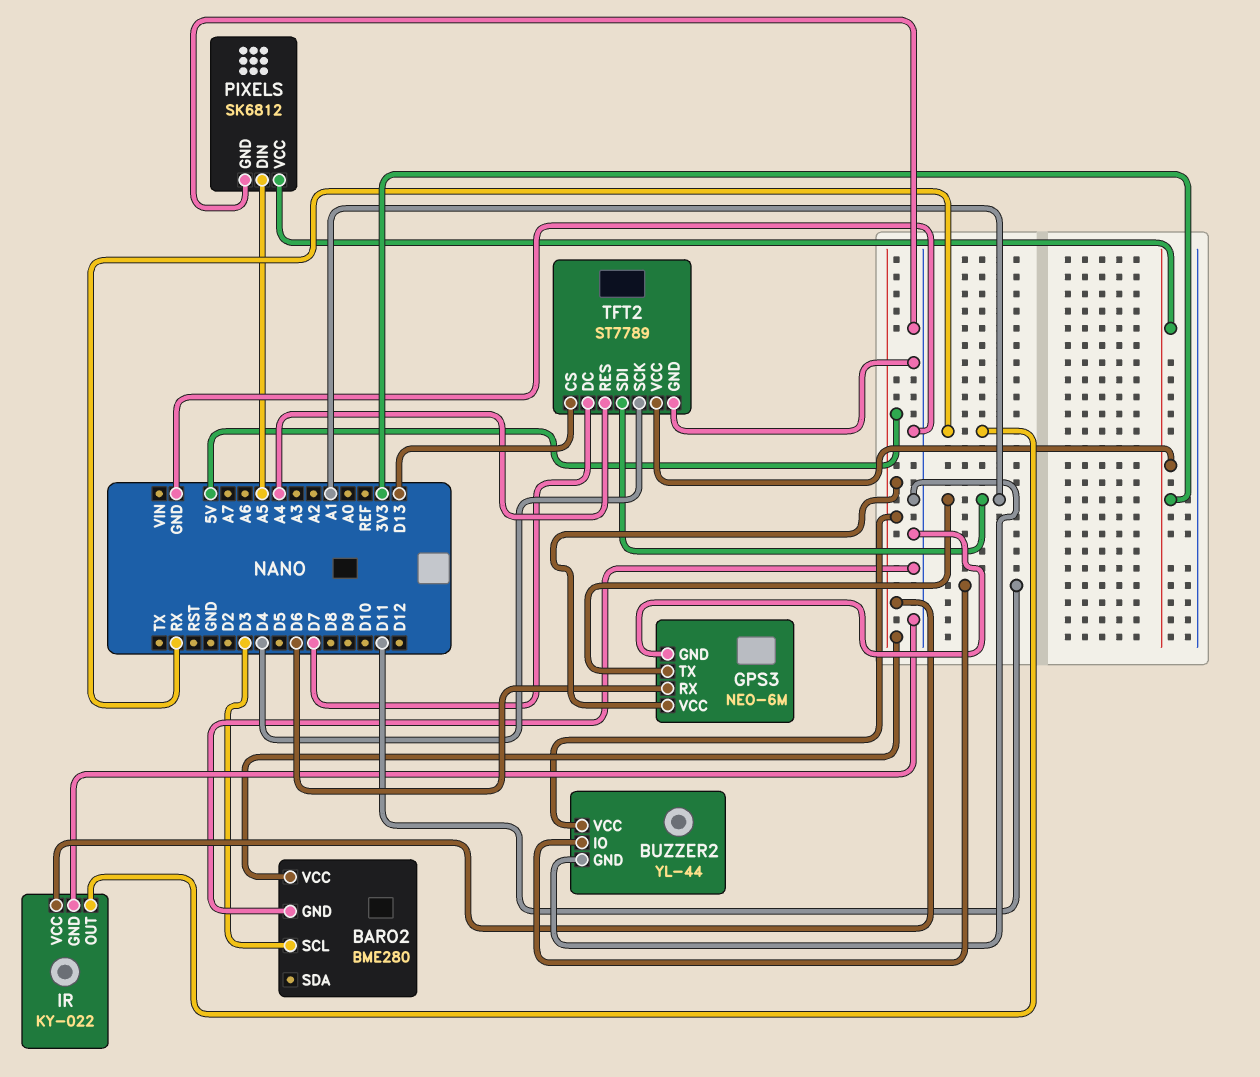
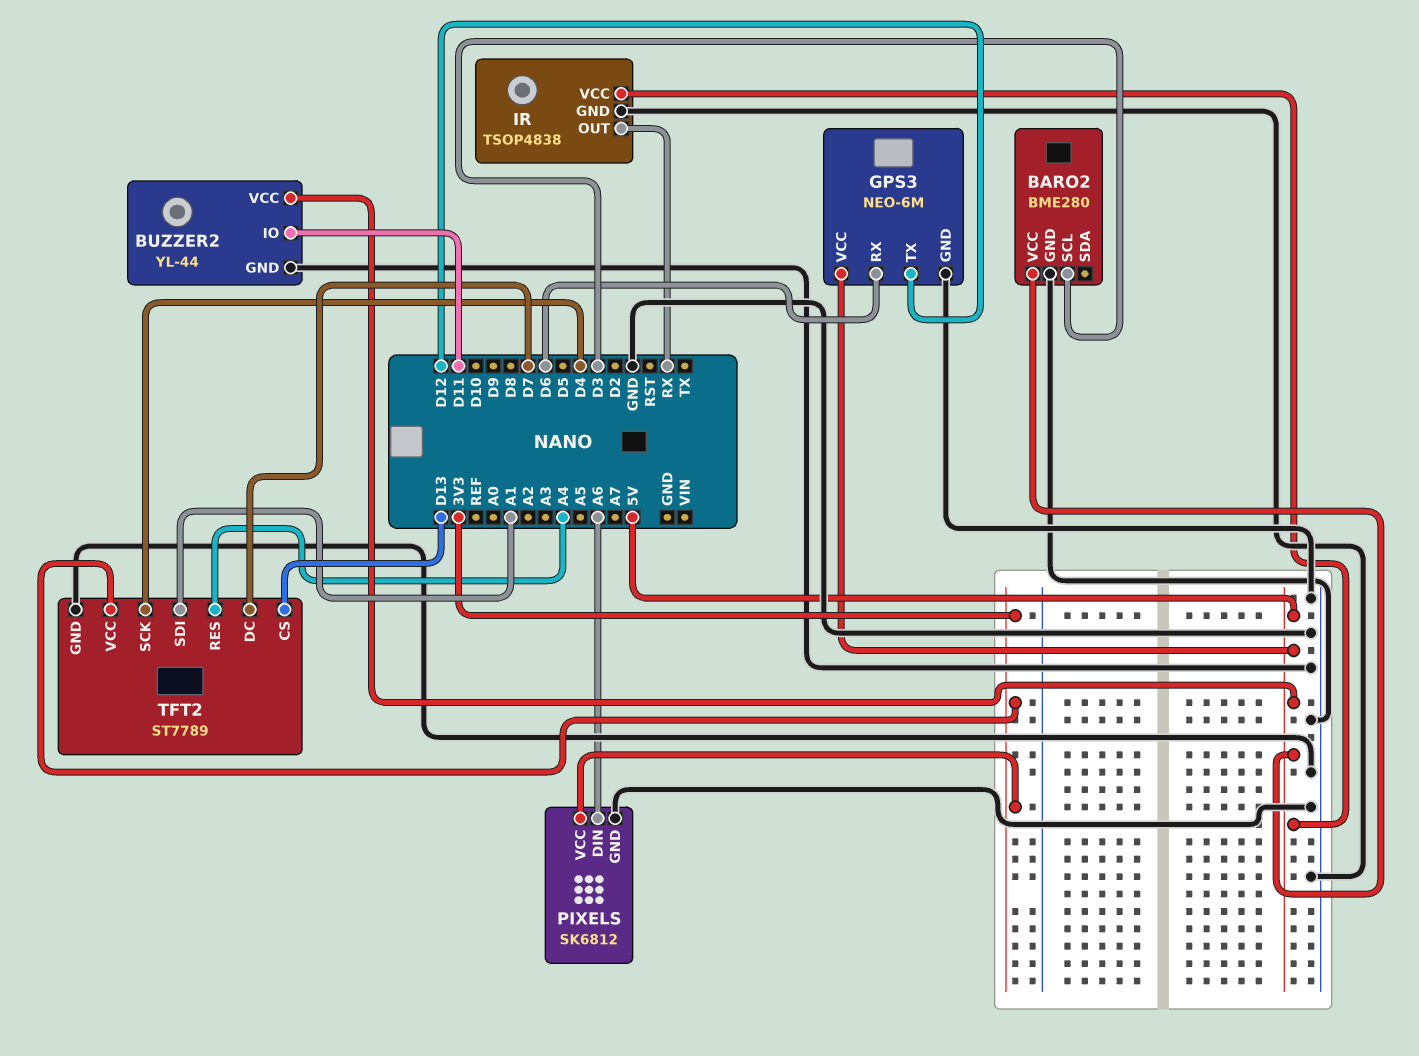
GPS3 pin TX: A1 -> D12
IR: KY-022 -> TSOP4838
PIXELS pin DIN: A5 -> A6

